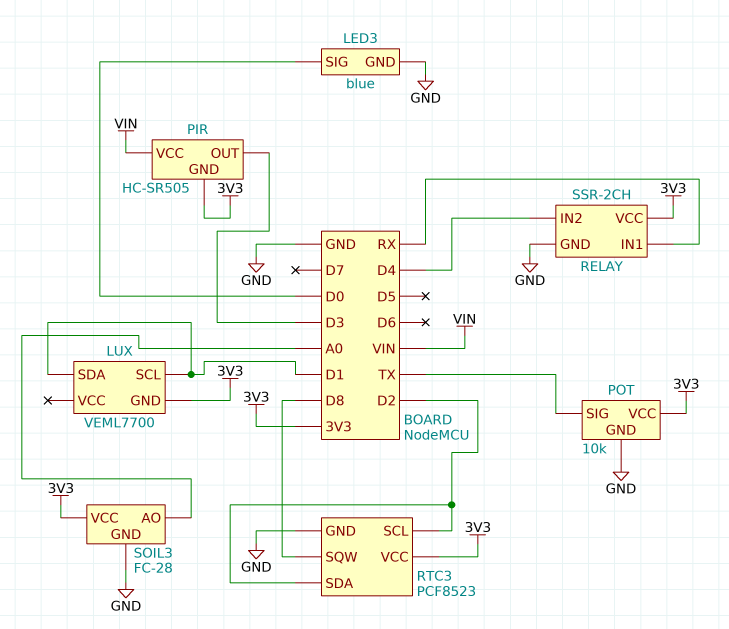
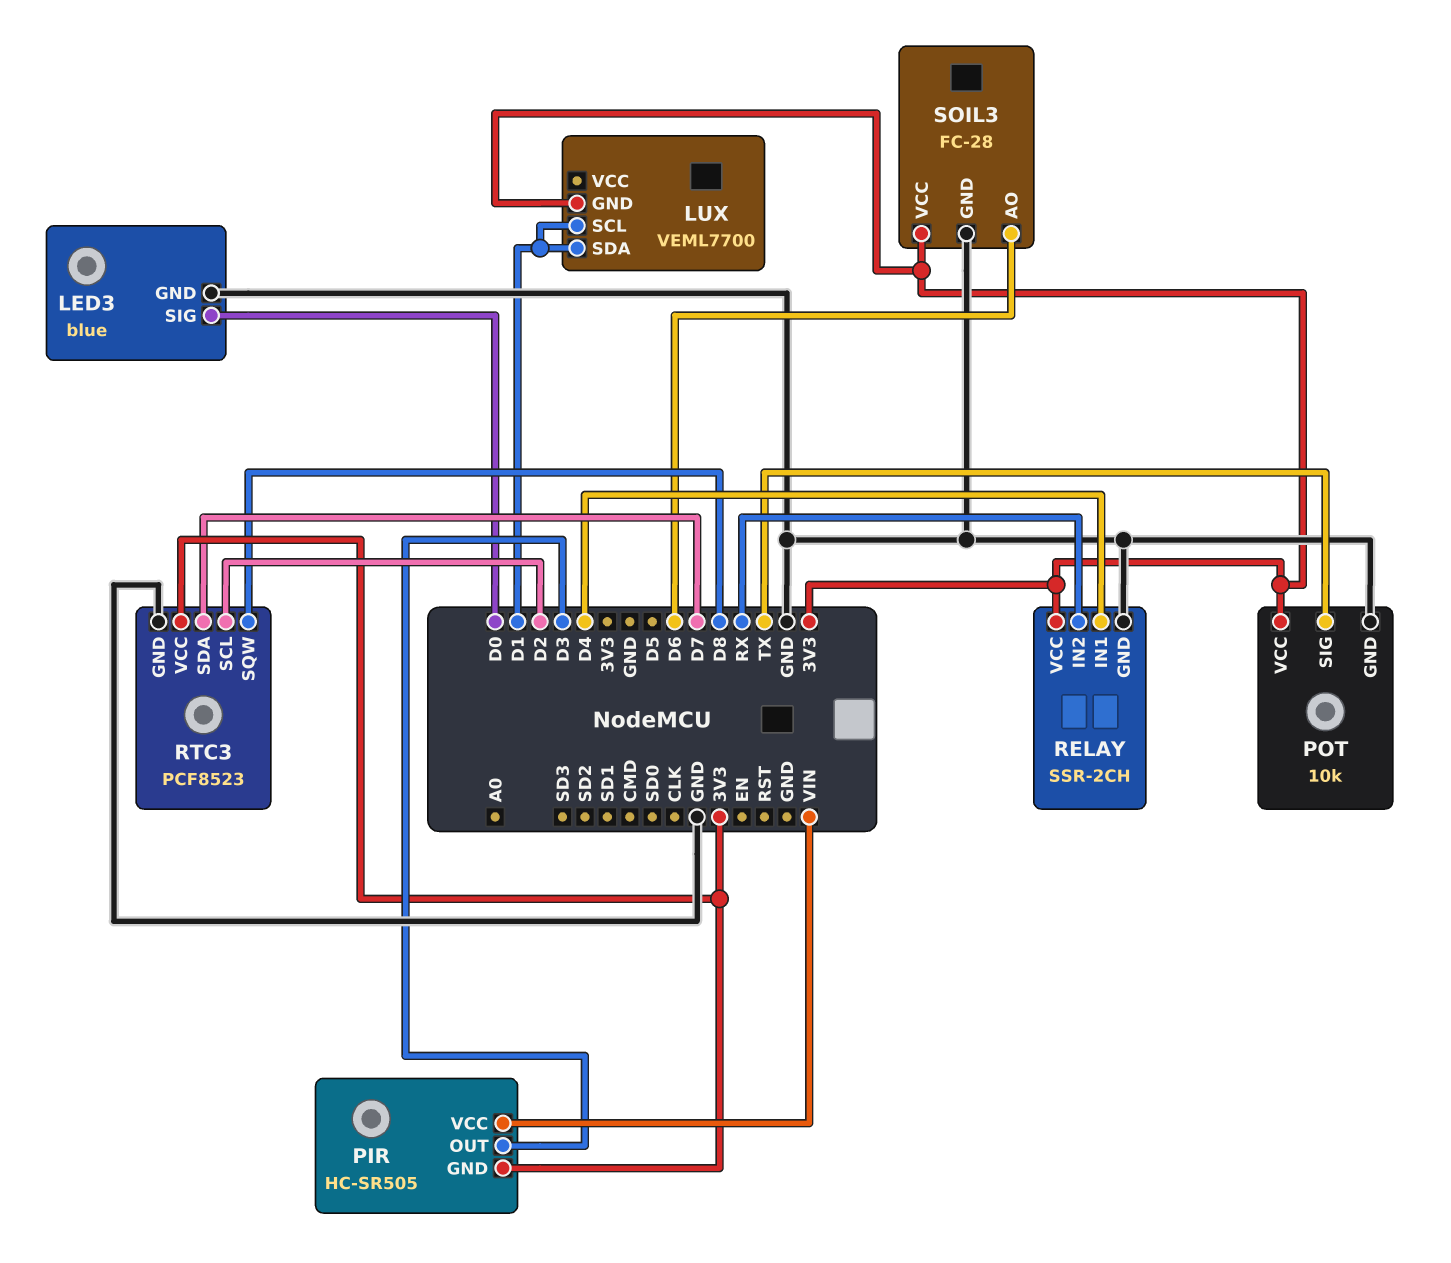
RELAY pin IN1: RX -> D4
RELAY pin IN2: D4 -> RX
RTC3 pin SDA: D2 -> D7
SOIL3 pin AO: A0 -> D6

